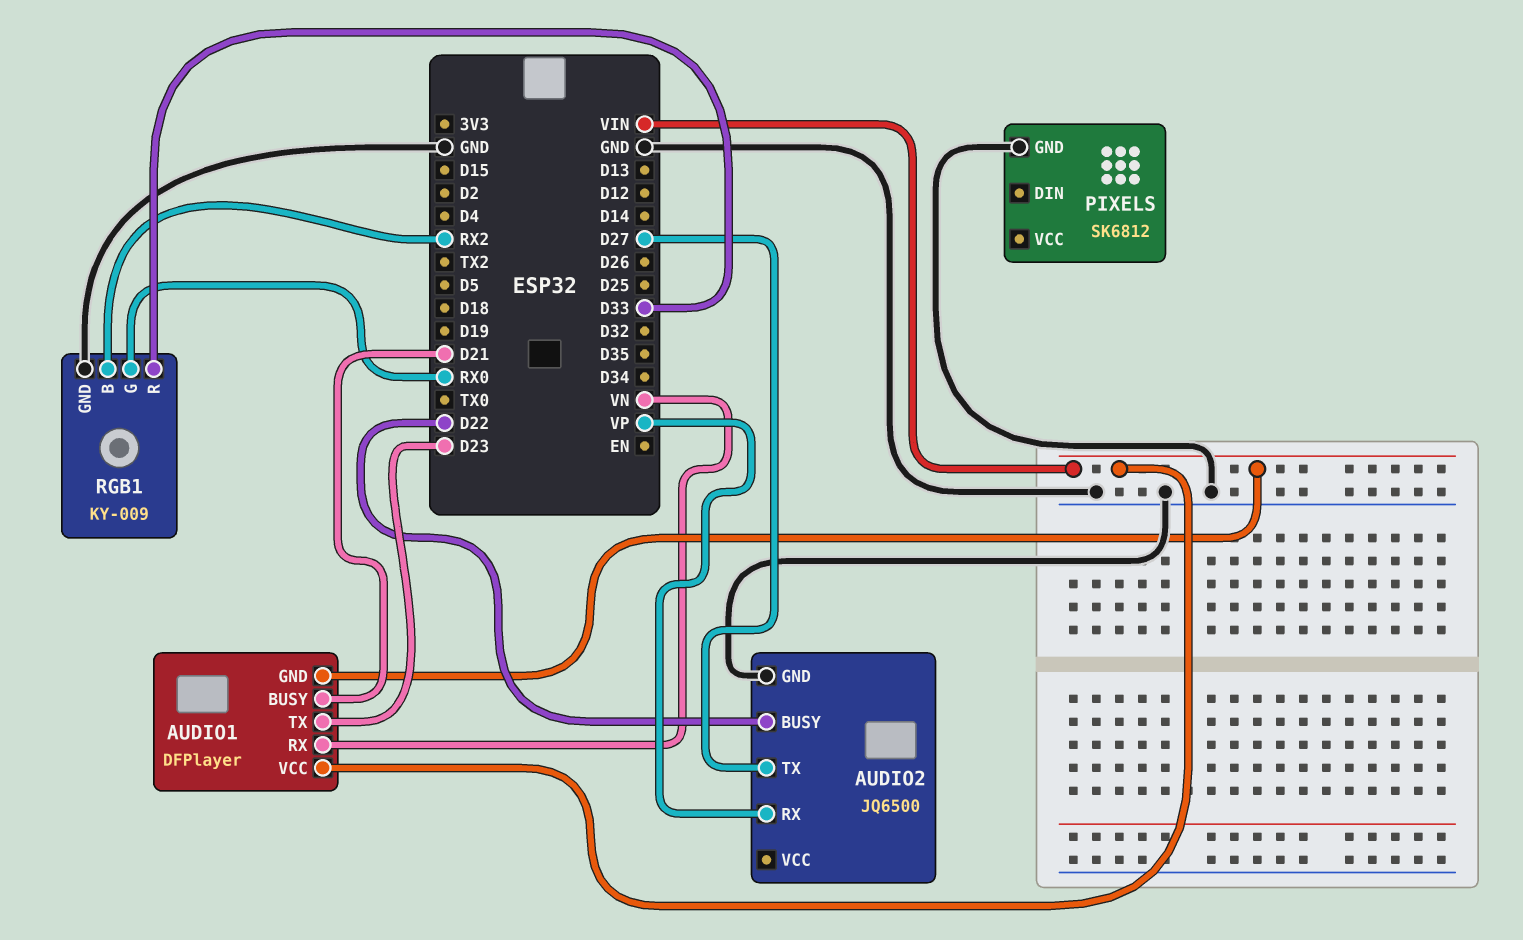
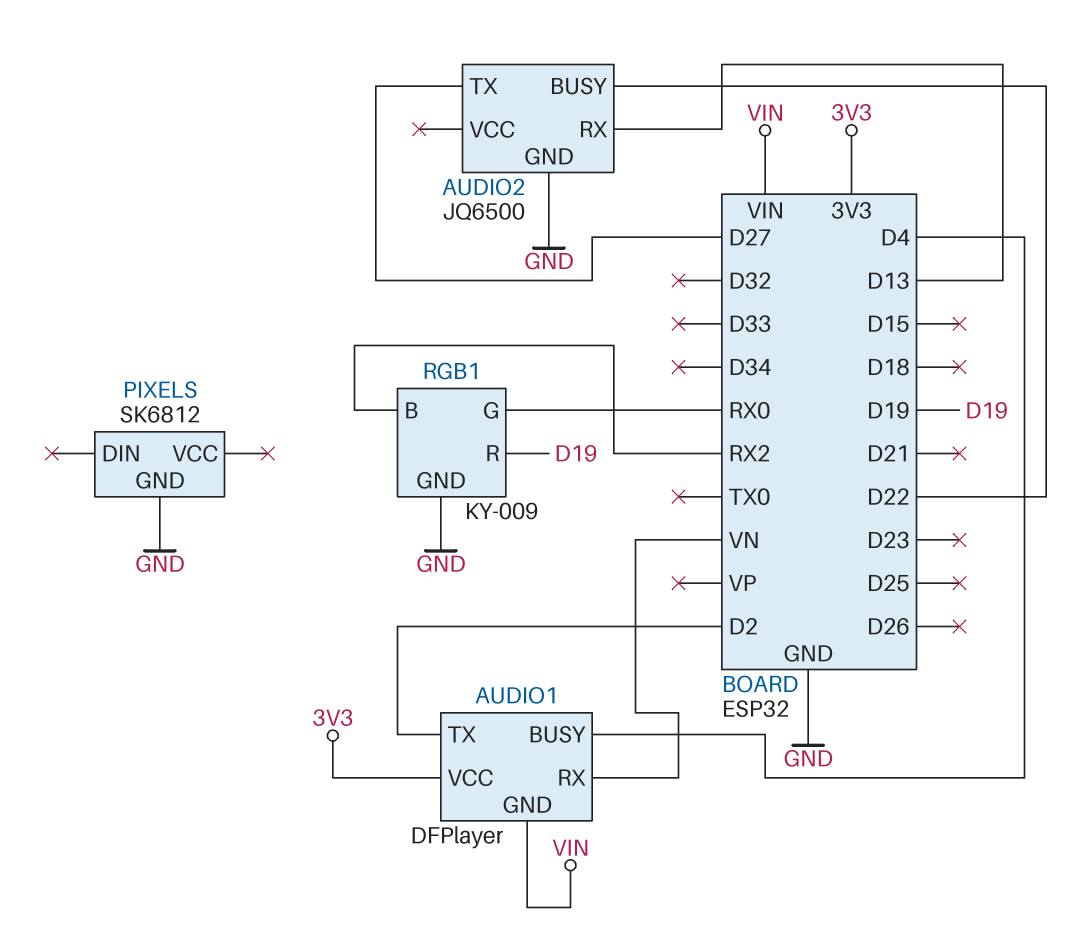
AUDIO1 pin BUSY: D21 -> D4
AUDIO1 pin TX: D23 -> D2
AUDIO1 pin VCC: VIN -> 3V3
AUDIO2 pin RX: VP -> D13
RGB1 pin R: D33 -> D19

